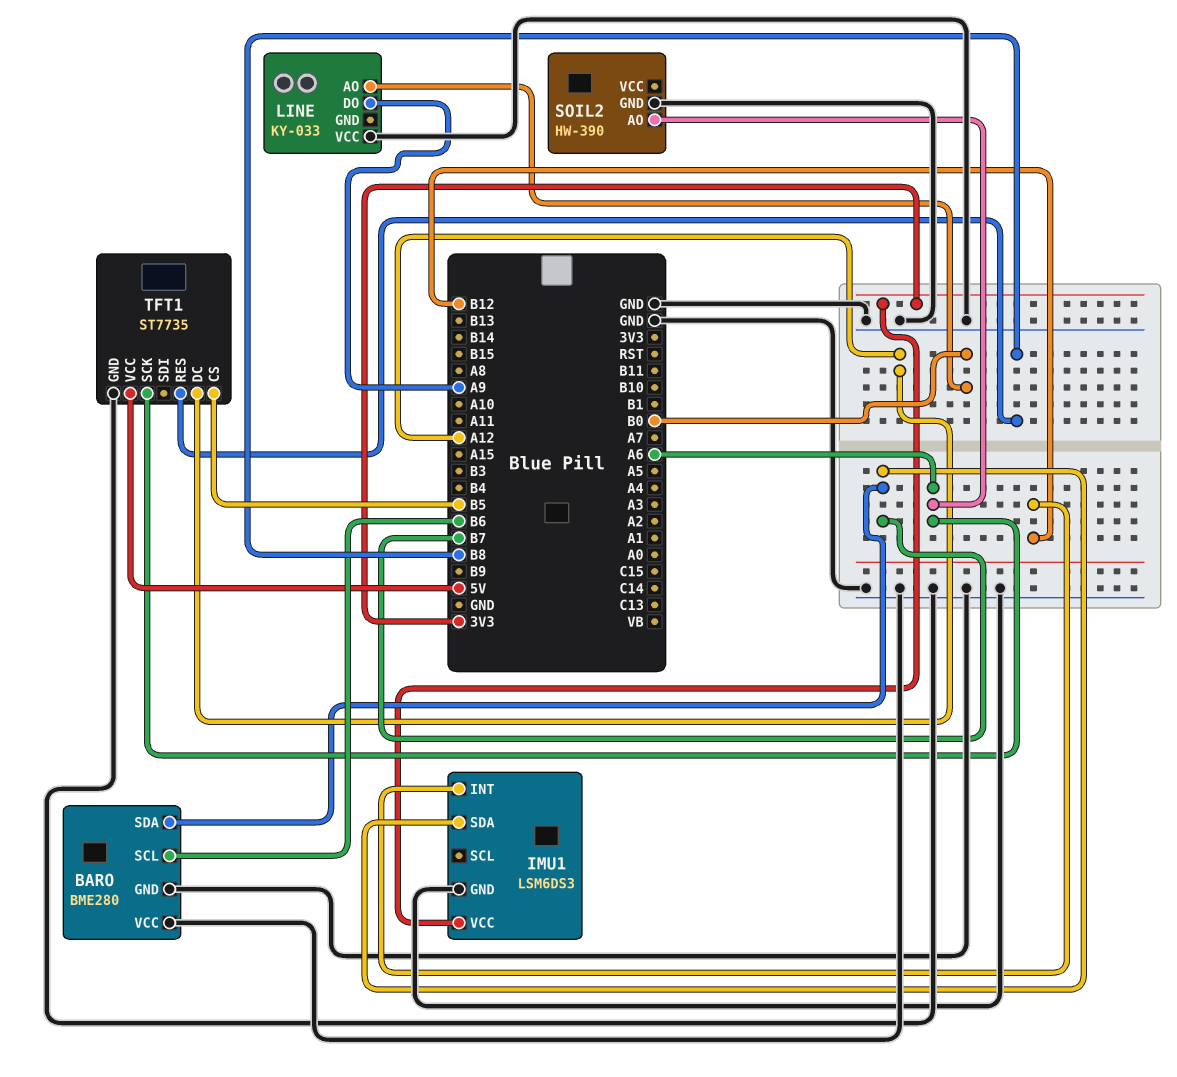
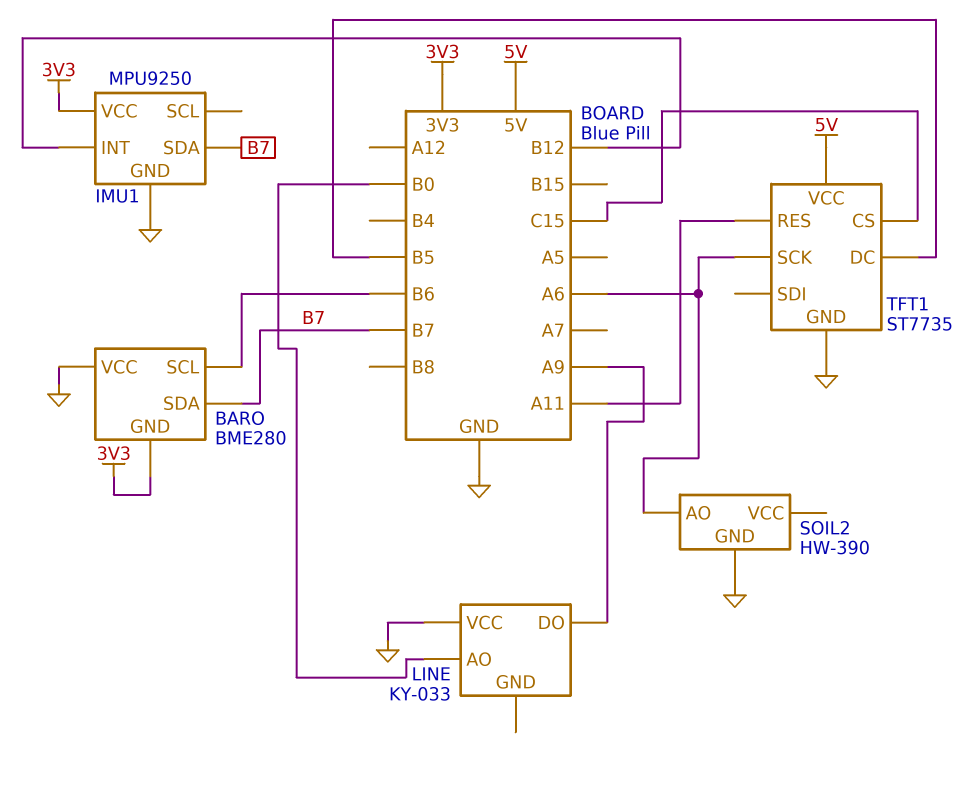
BARO pin GND: GND -> 3V3
IMU1: LSM6DS3 -> MPU9250
TFT1 pin CS: B5 -> C15
TFT1 pin DC: A12 -> B5
TFT1 pin RES: B8 -> A11

